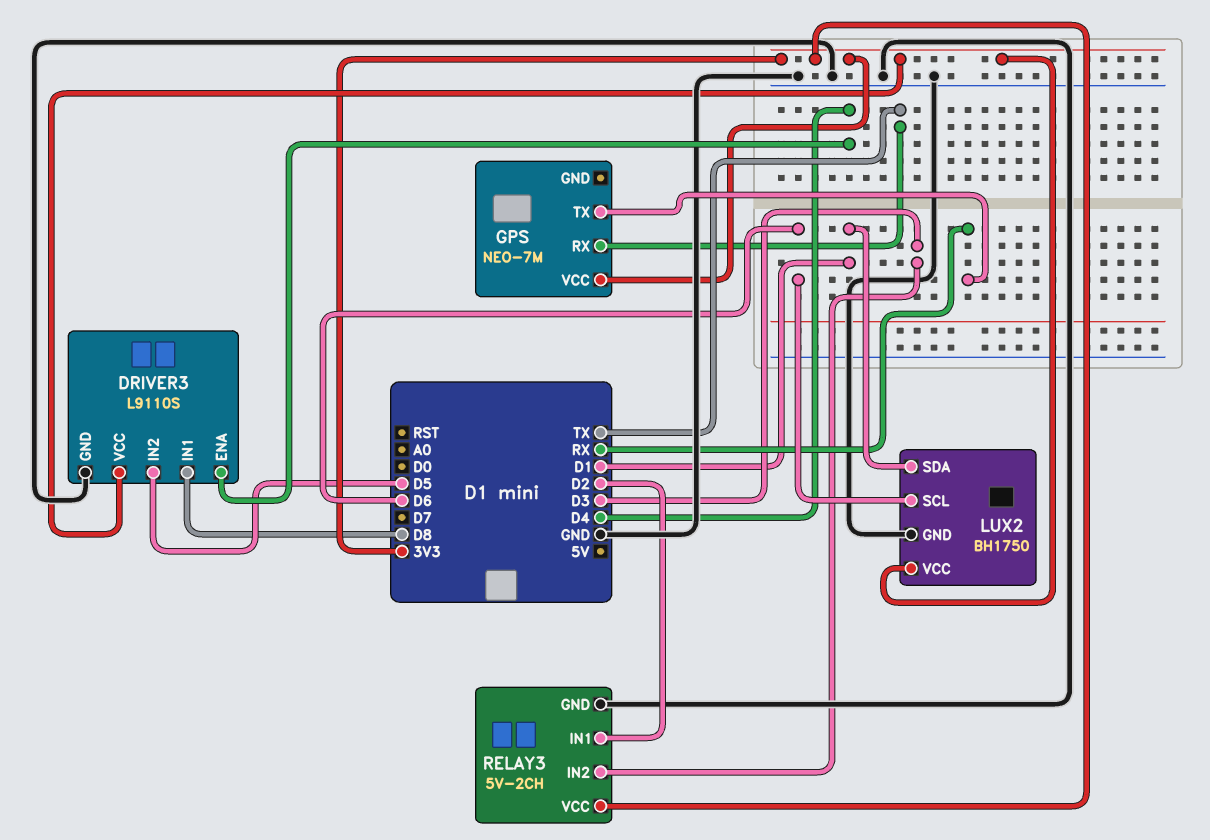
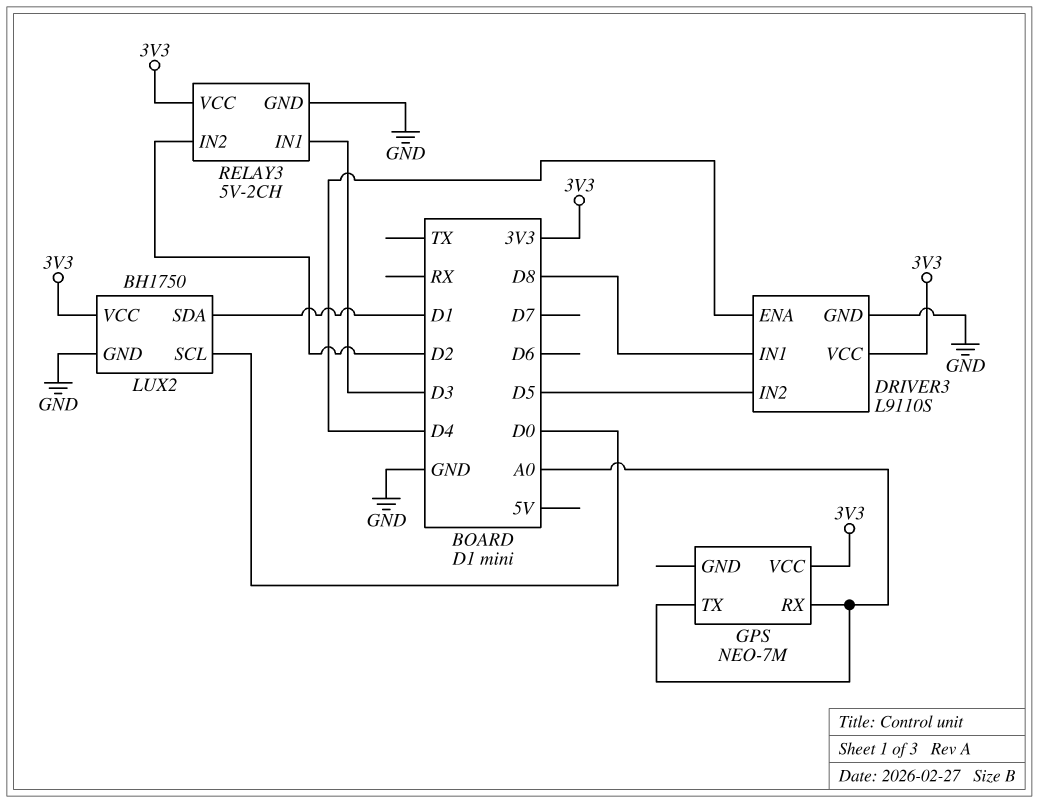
GPS pin RX: TX -> A0
GPS pin TX: RX -> A0
LUX2 pin SCL: D6 -> D0
RELAY3 pin IN1: D2 -> D3
RELAY3 pin IN2: D3 -> D2

